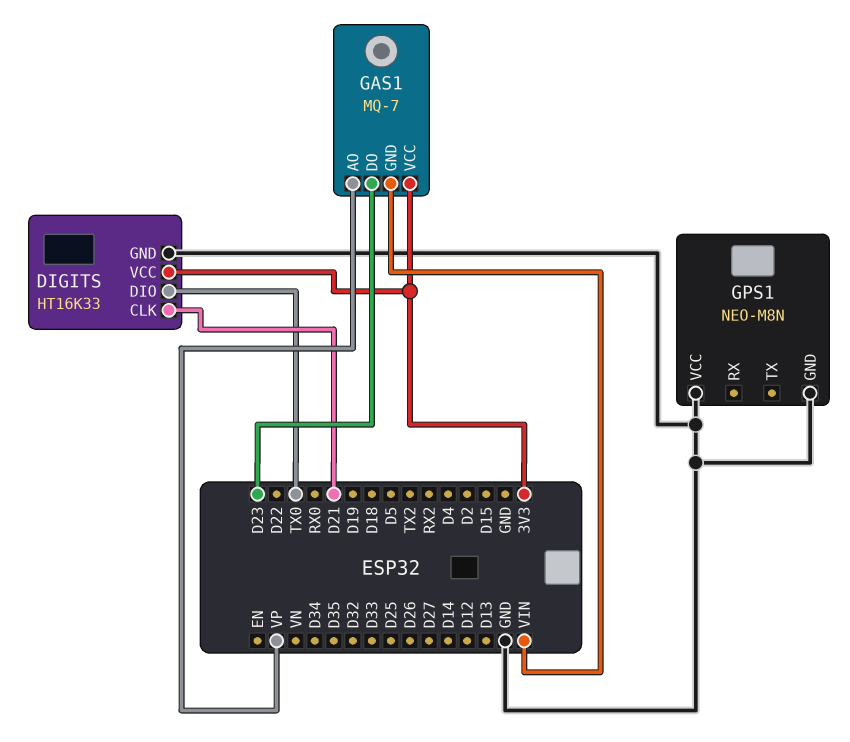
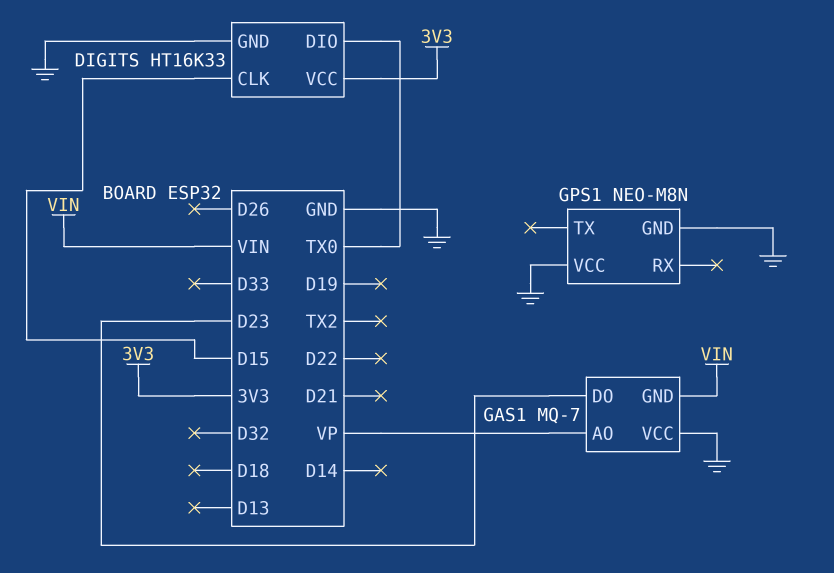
DIGITS pin CLK: D21 -> D15
GAS1 pin VCC: 3V3 -> GND

